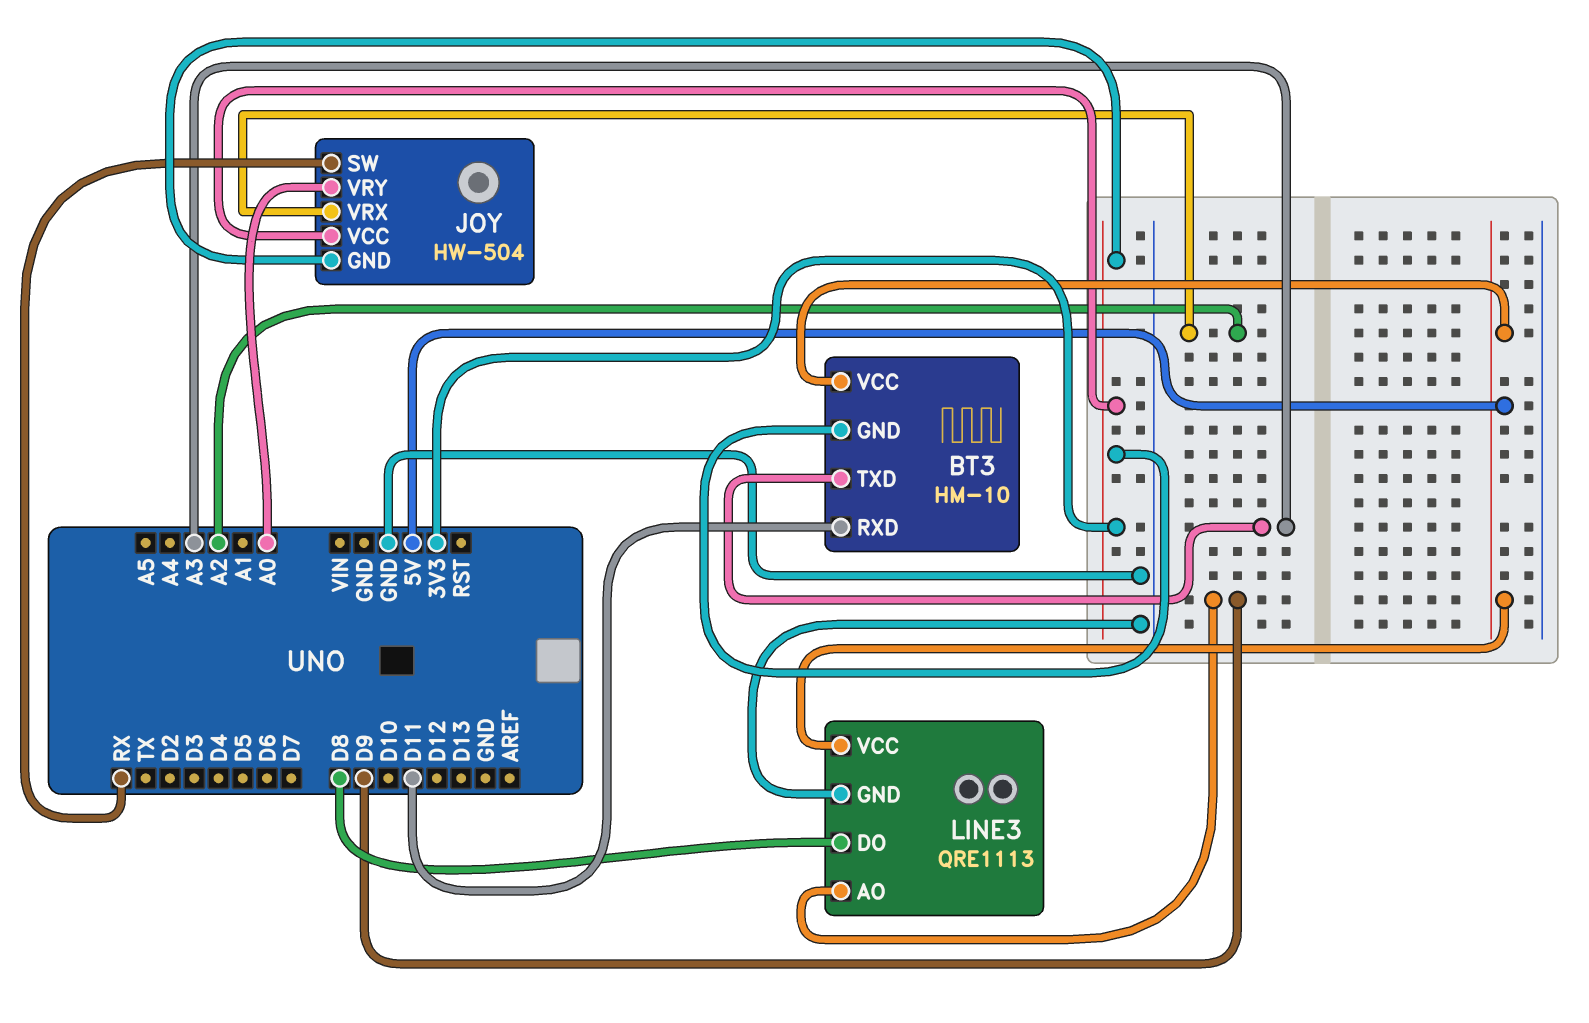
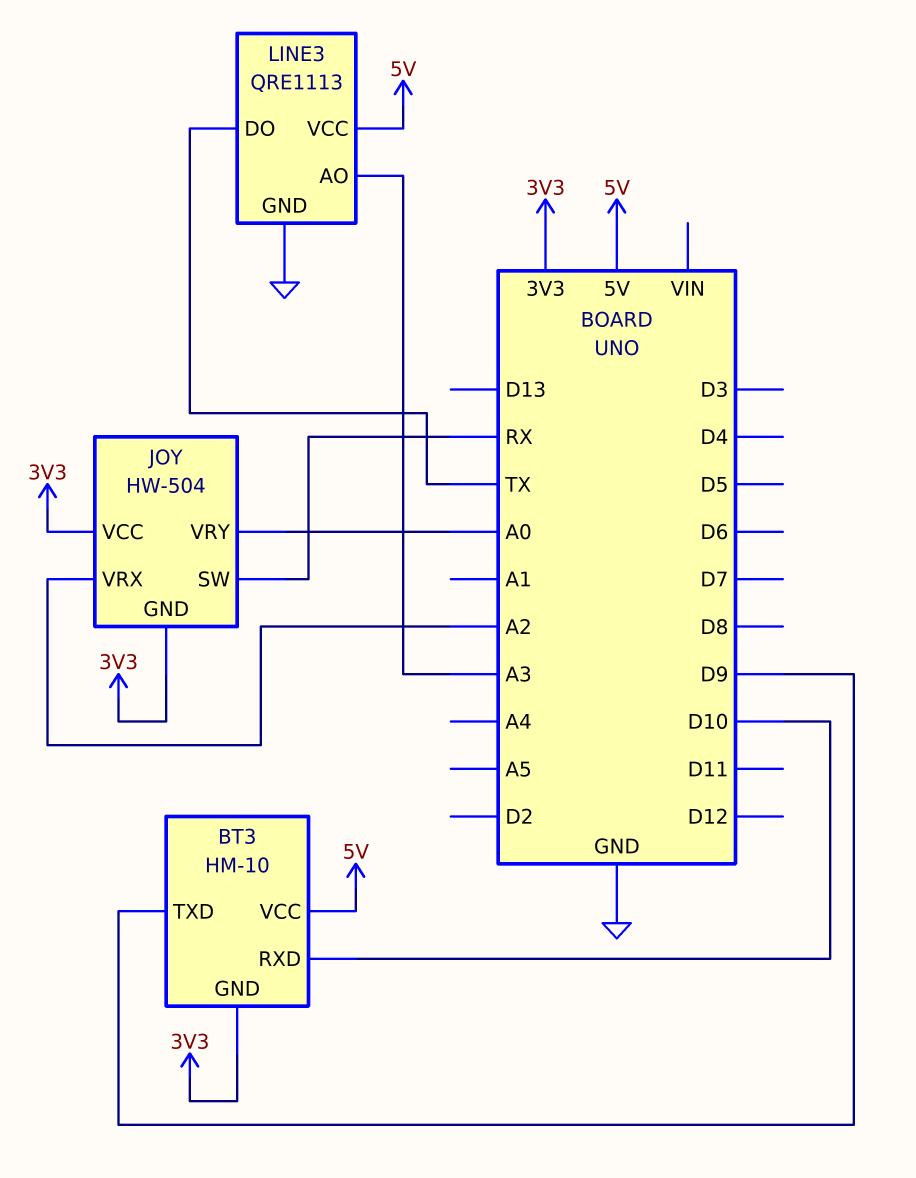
BT3 pin RXD: D11 -> D10
BT3 pin TXD: A3 -> D9
LINE3 pin AO: D9 -> A3
LINE3 pin DO: D8 -> TX

